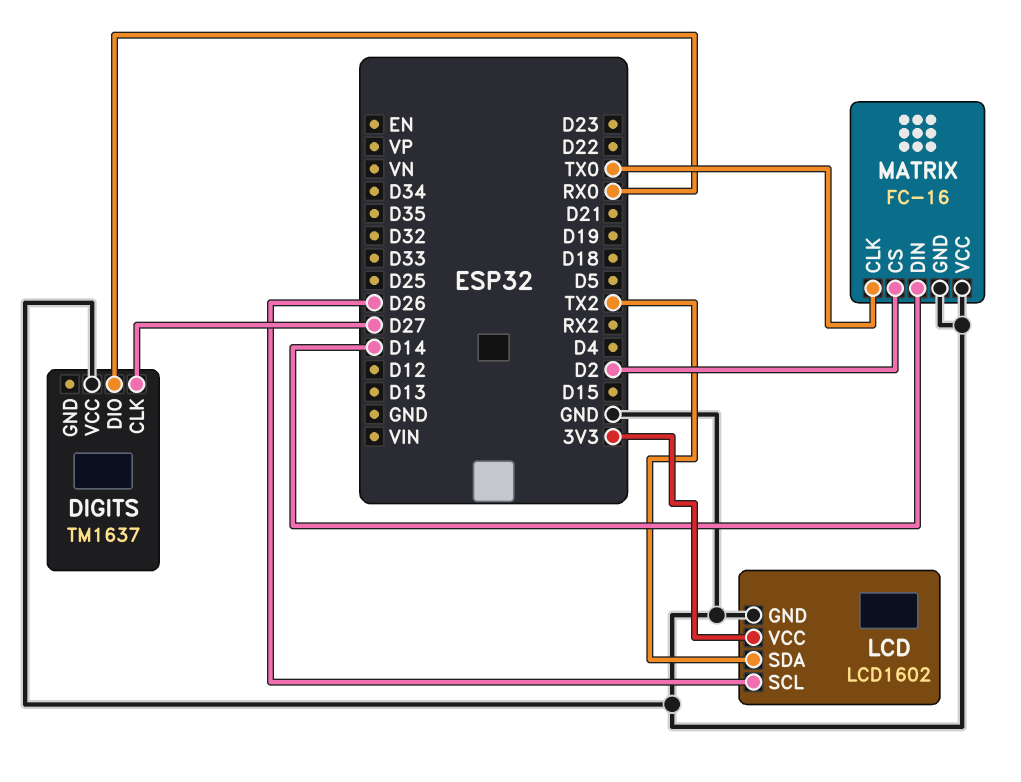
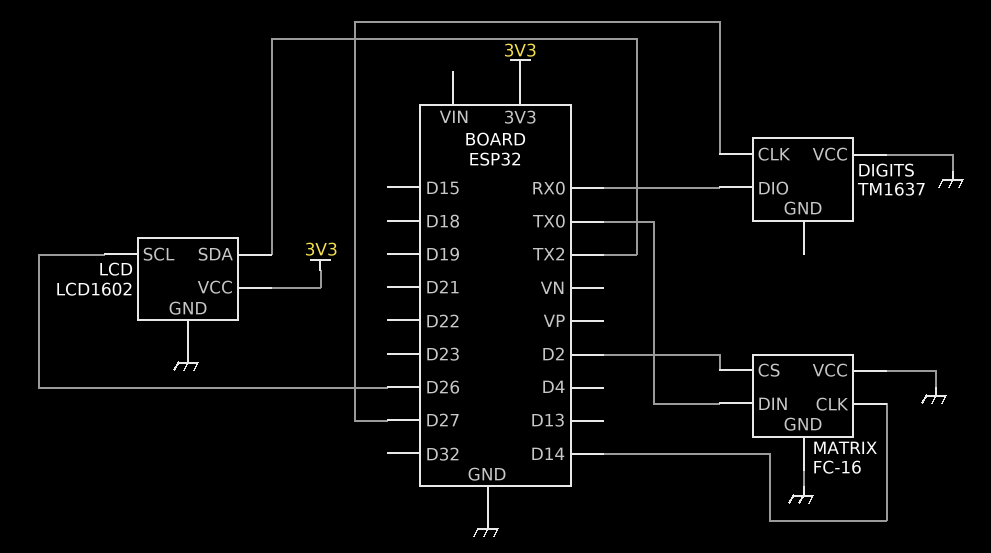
MATRIX pin CLK: TX0 -> D14
MATRIX pin DIN: D14 -> TX0

